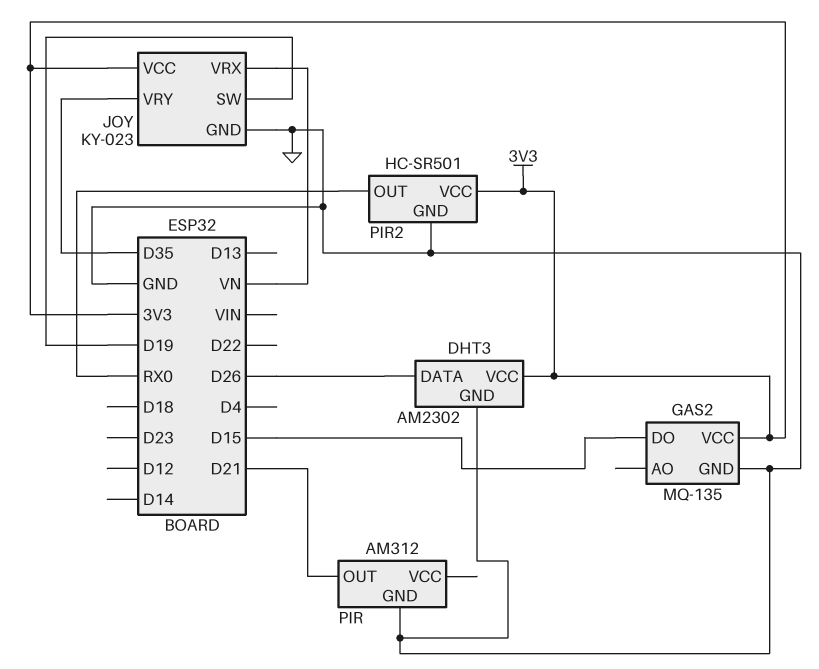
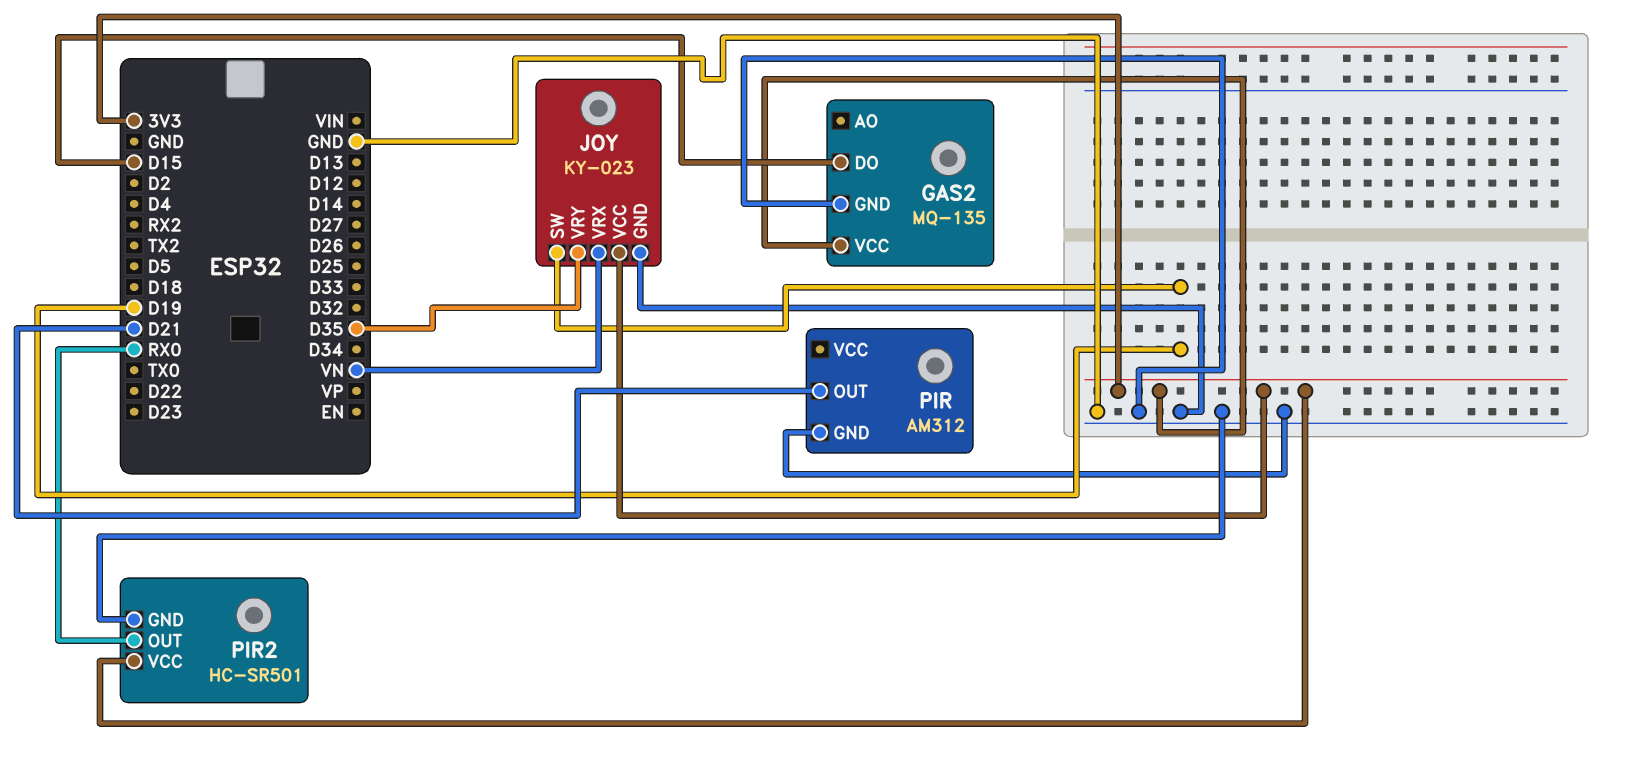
DHT3: AM2302 -> none
DHT3 pin DATA: D26 -> none
DHT3 pin GND: GND -> none
DHT3 pin VCC: 3V3 -> none

